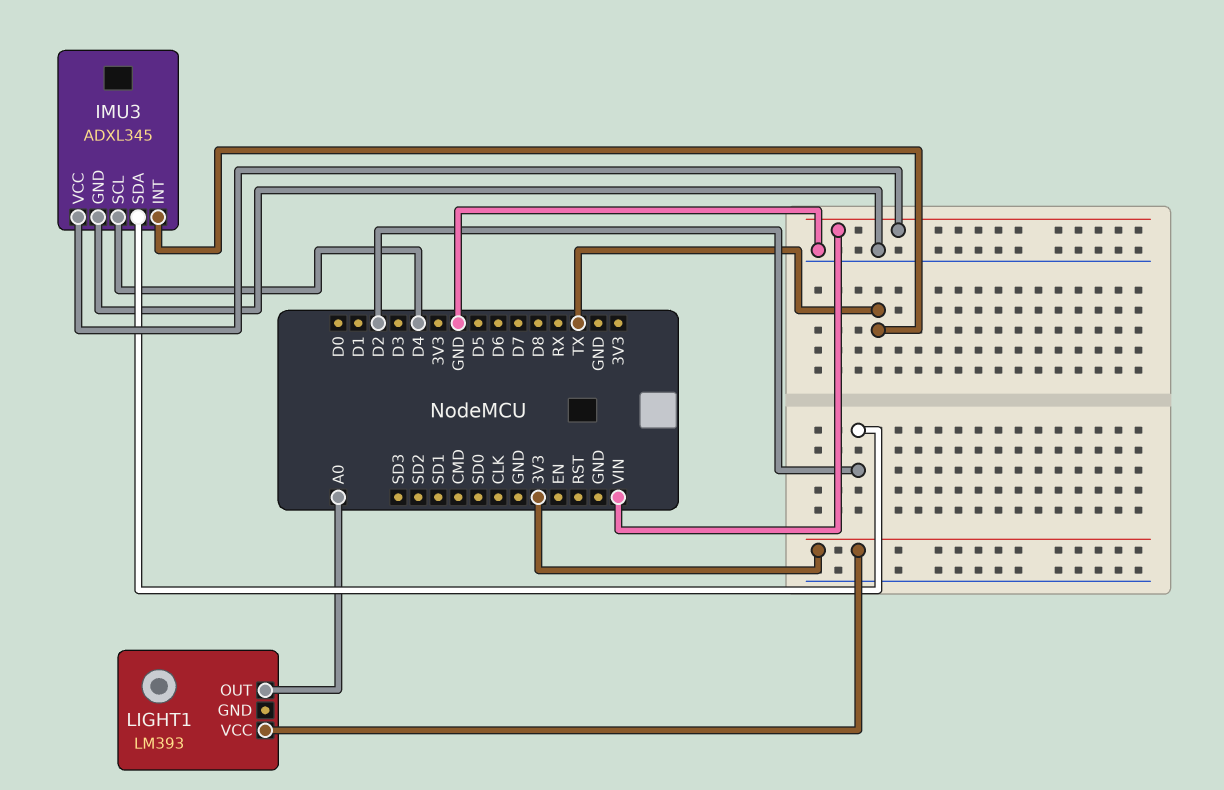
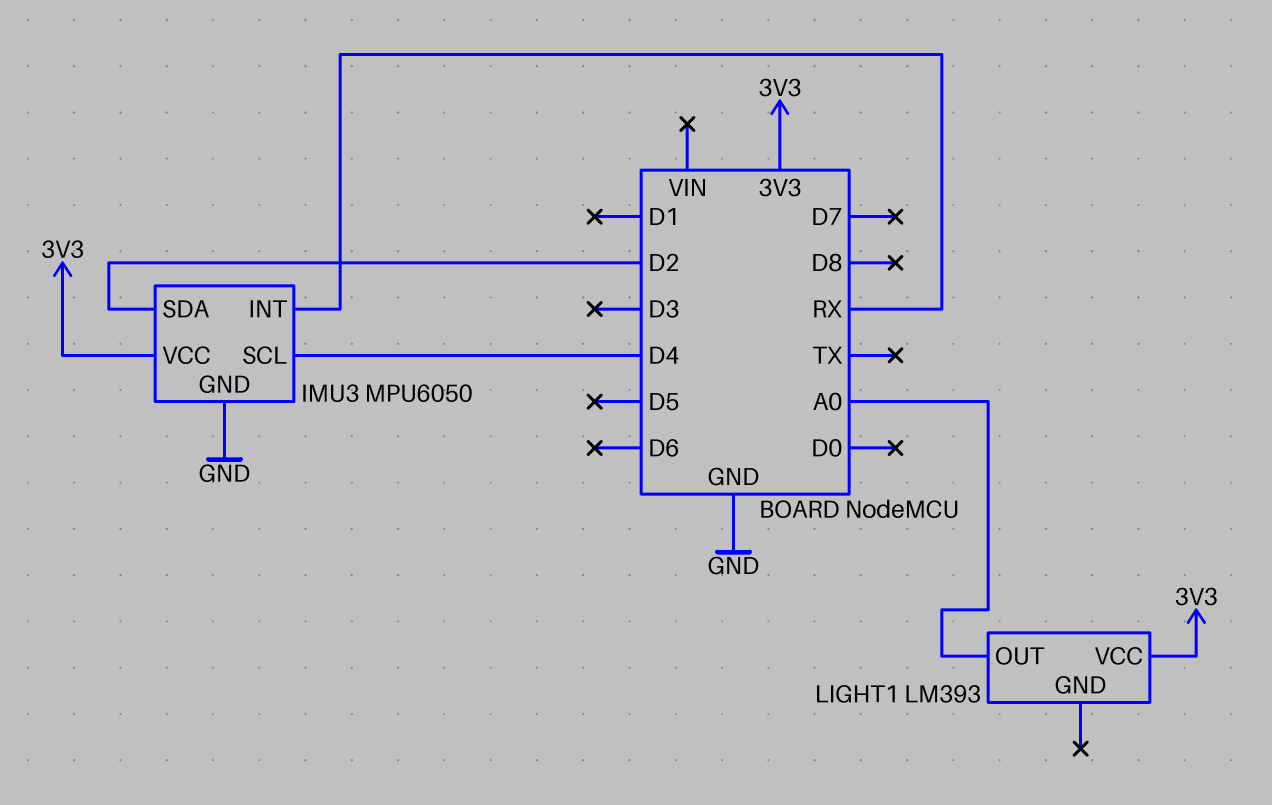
IMU3: ADXL345 -> MPU6050
IMU3 pin INT: TX -> RX
IMU3 pin VCC: VIN -> 3V3

